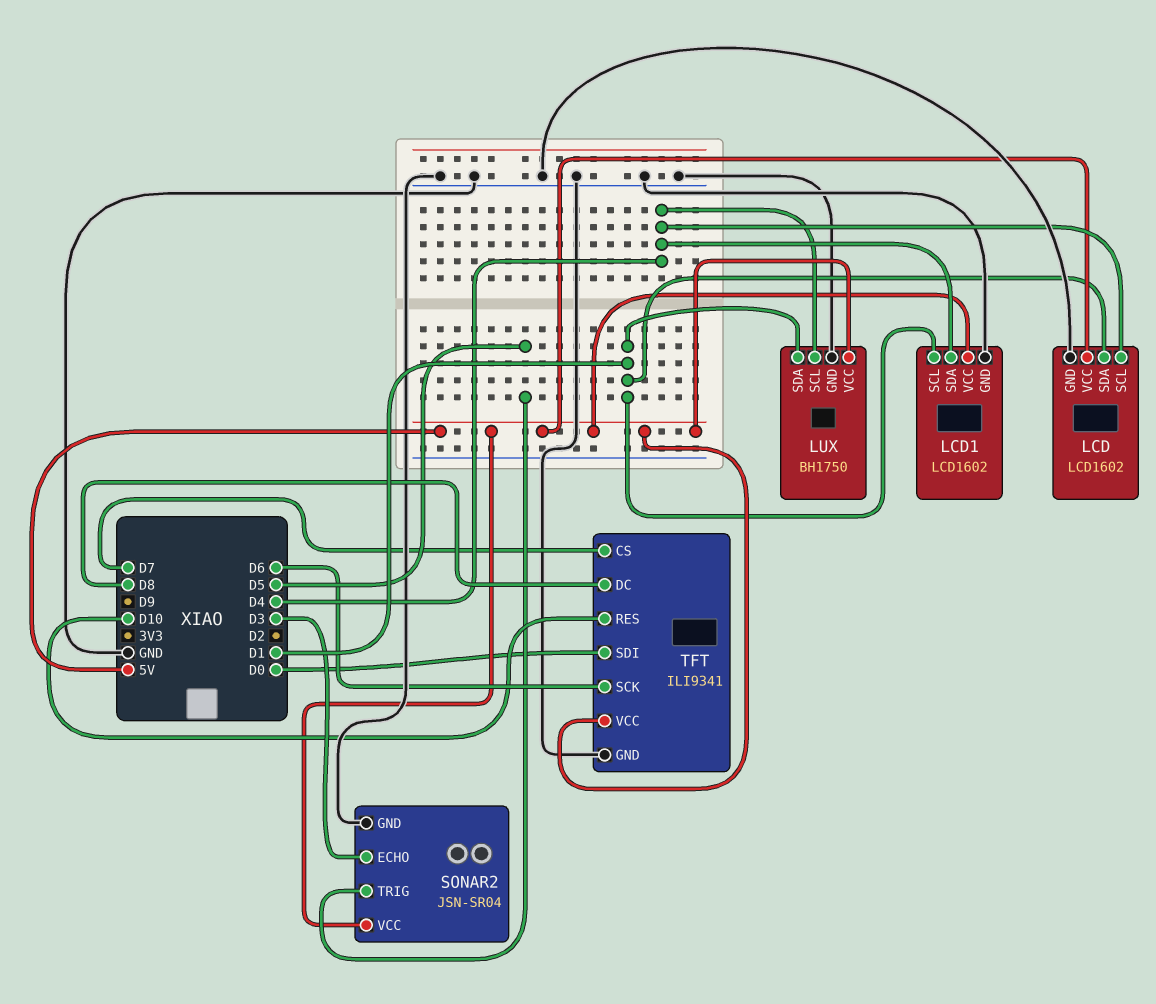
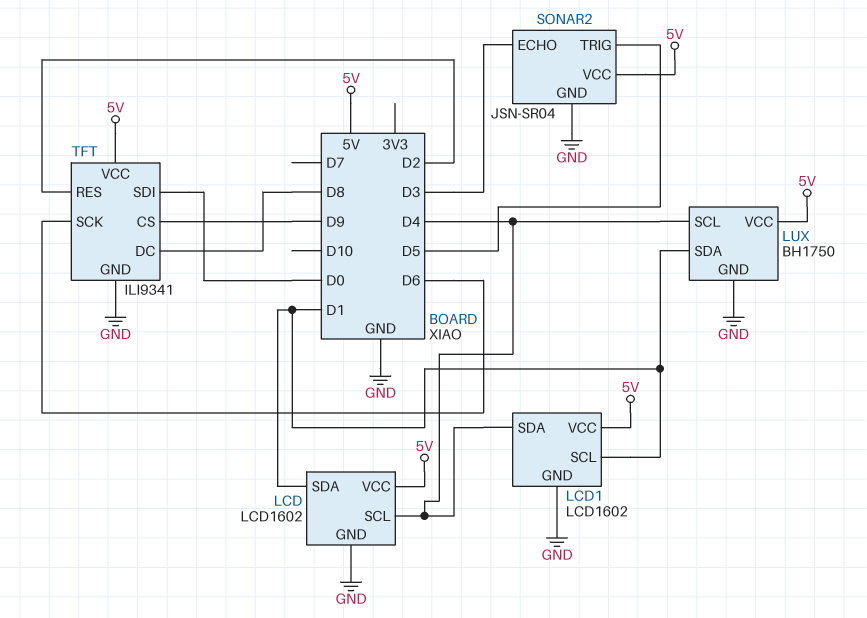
TFT pin CS: D7 -> D9
TFT pin RES: D10 -> D2

